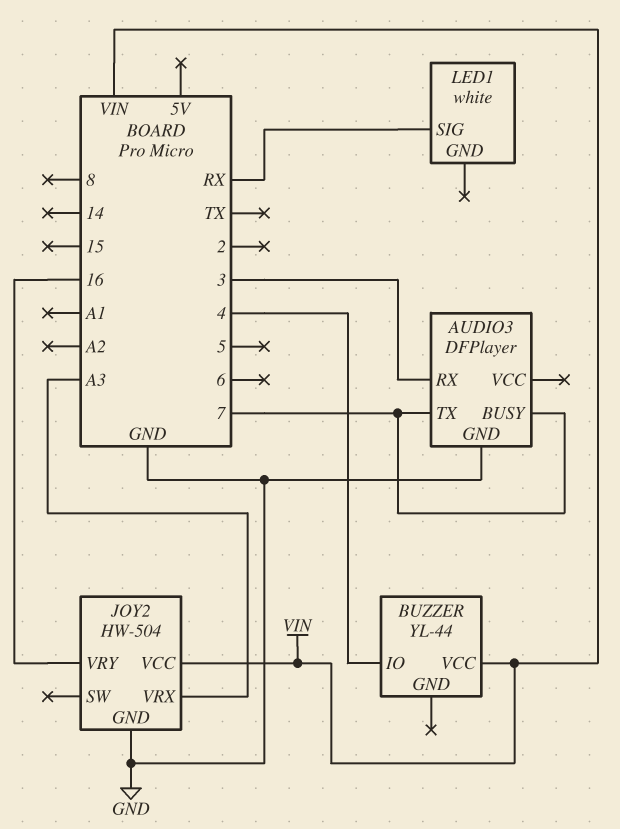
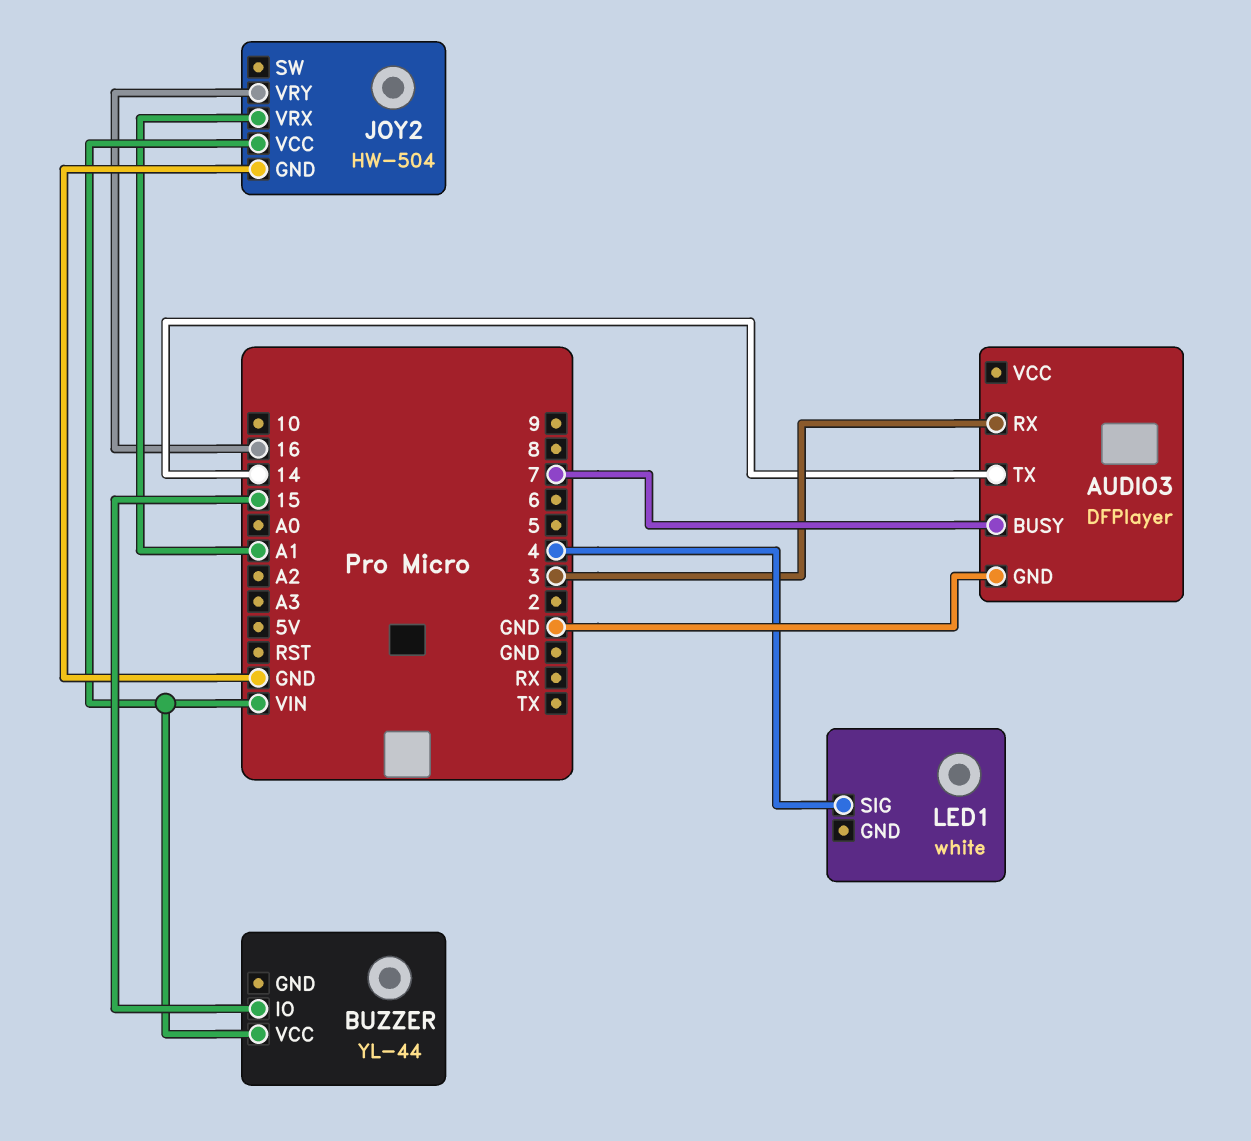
AUDIO3 pin TX: 7 -> 14
BUZZER pin IO: 4 -> 15
JOY2 pin VRX: A3 -> A1
LED1 pin SIG: RX -> 4

